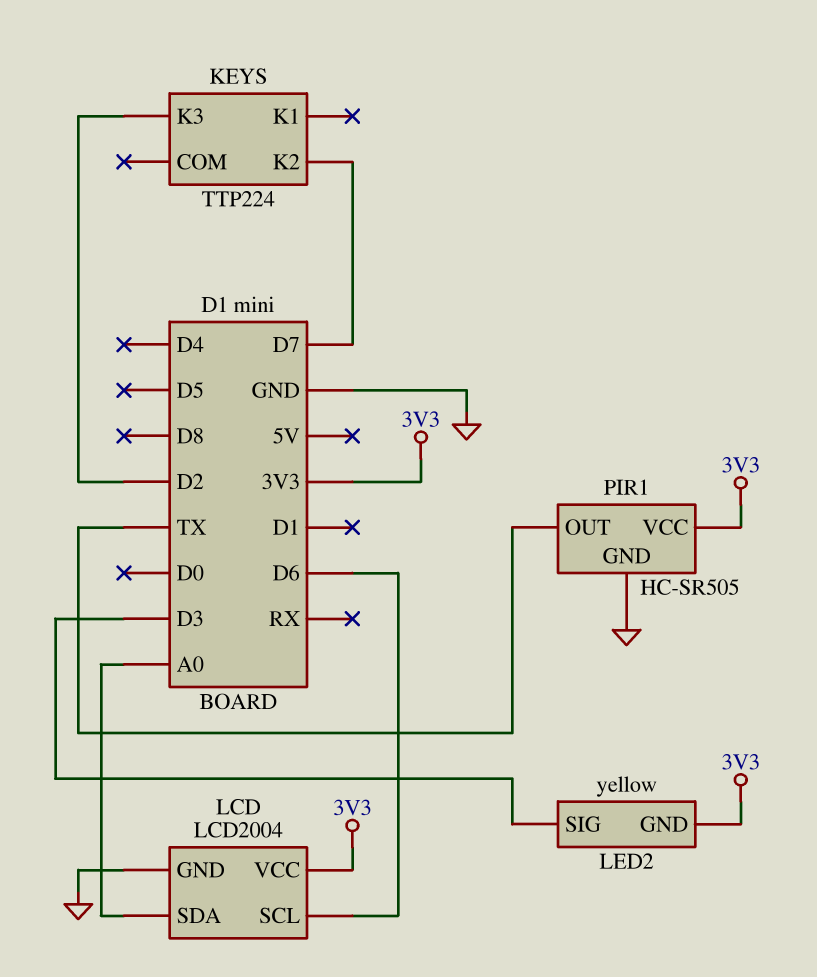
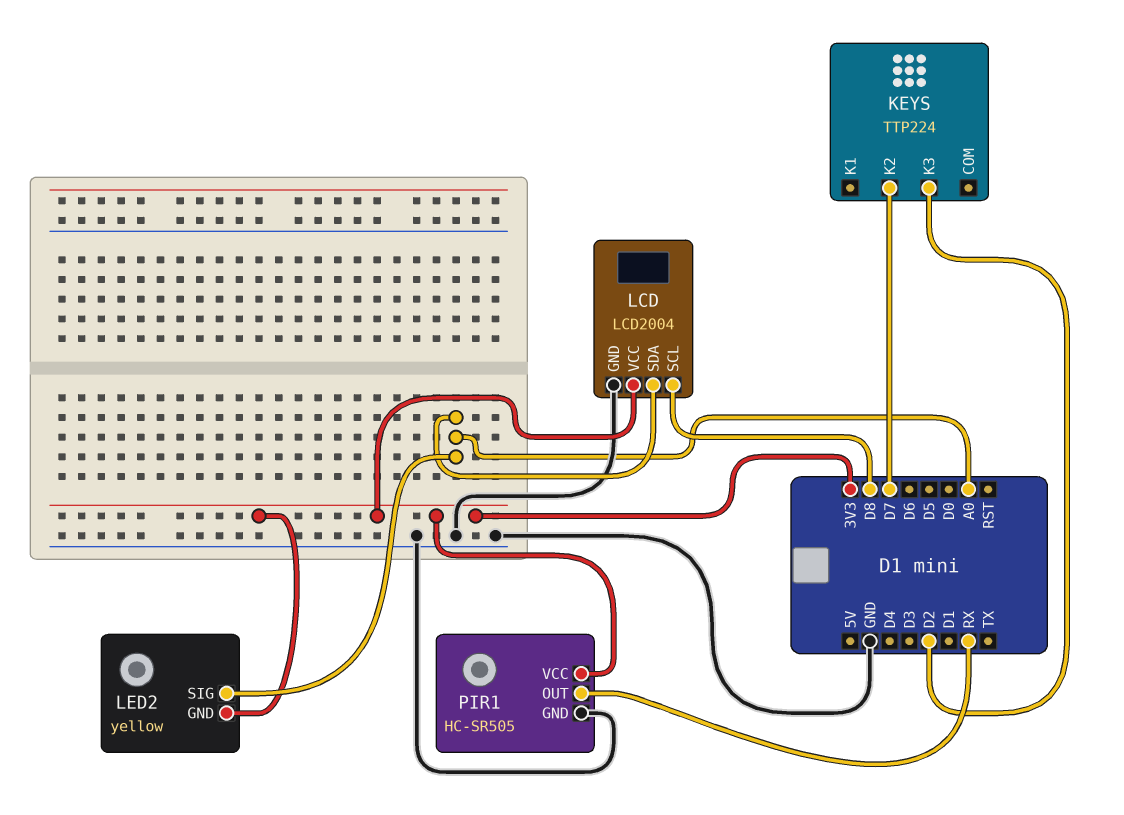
LCD pin SCL: D6 -> D8
LED2 pin SIG: D3 -> A0
PIR1 pin OUT: TX -> RX

